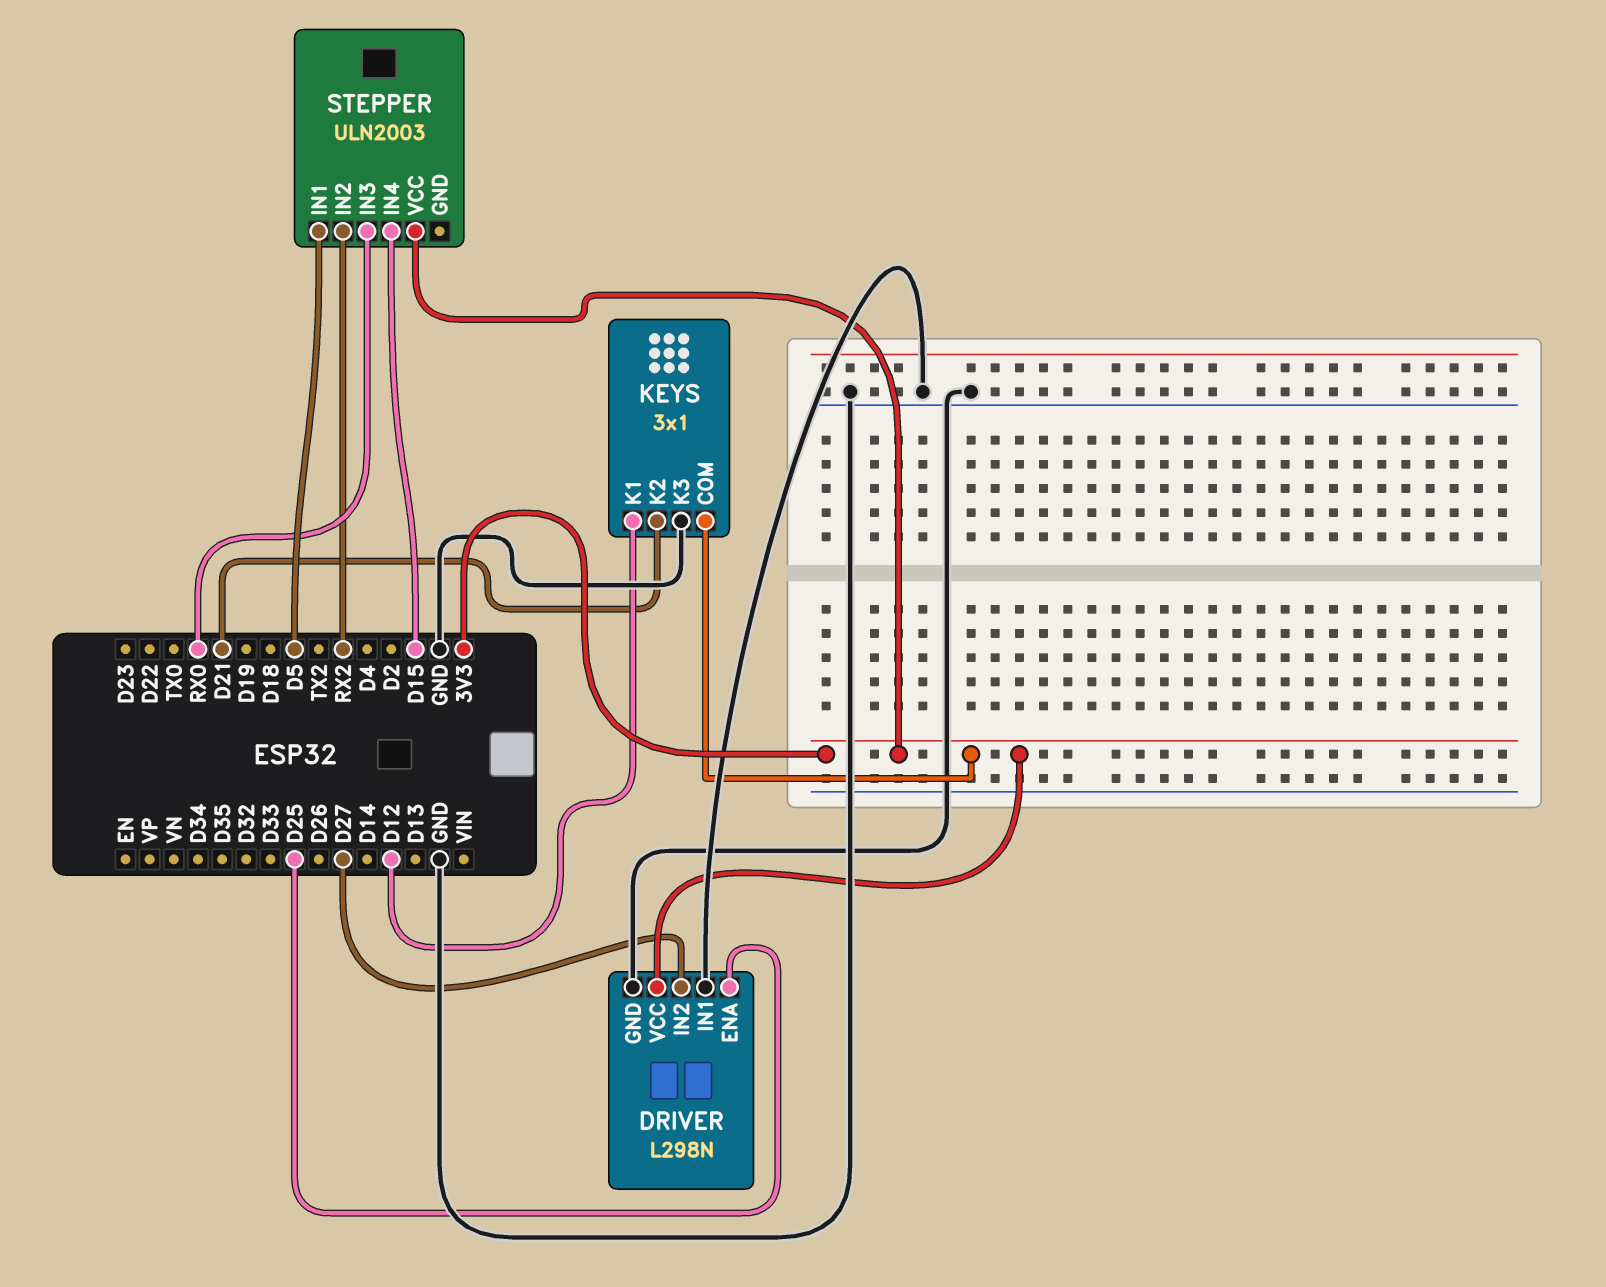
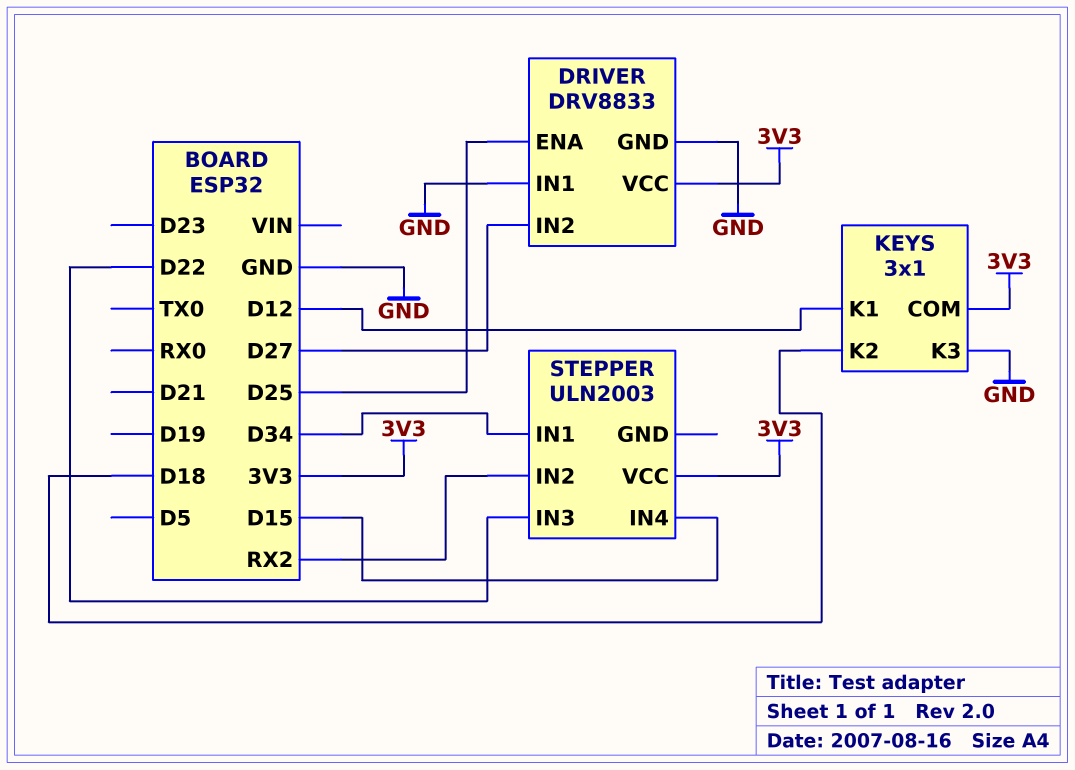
DRIVER: L298N -> DRV8833
KEYS pin K2: D21 -> D18
STEPPER pin IN1: D5 -> D34
STEPPER pin IN3: RX0 -> D22

